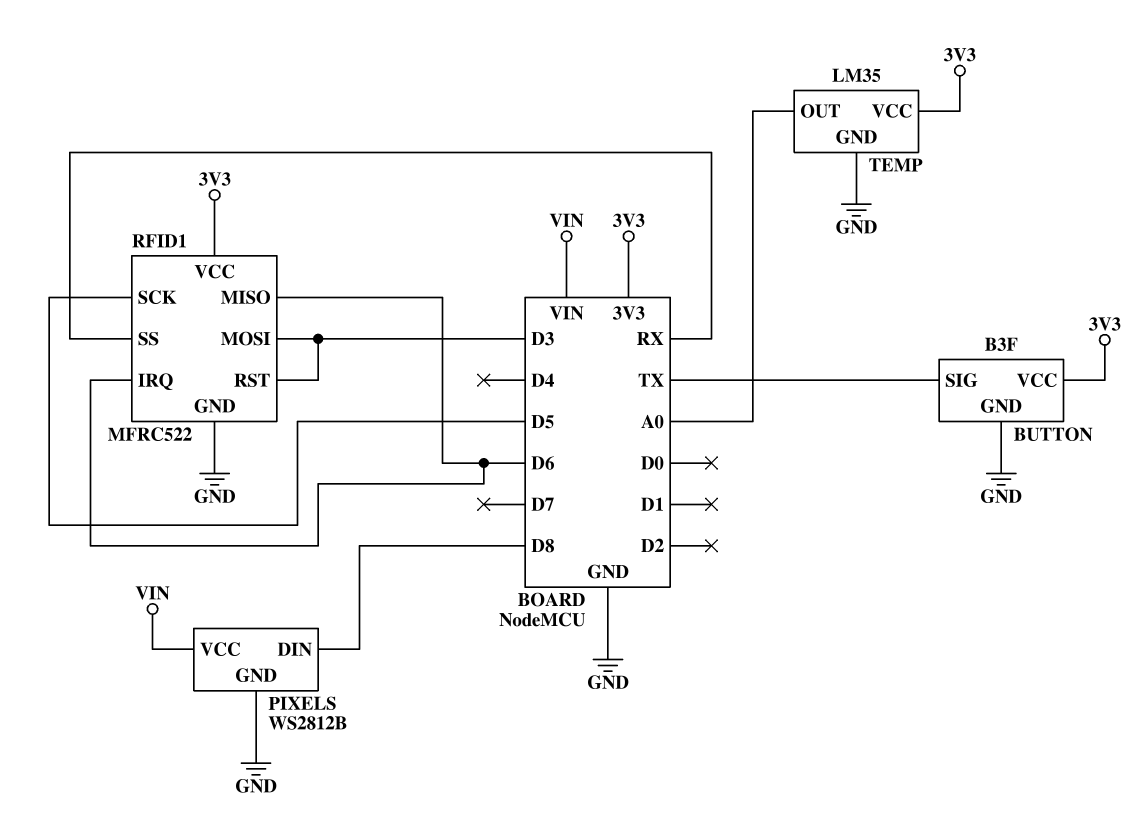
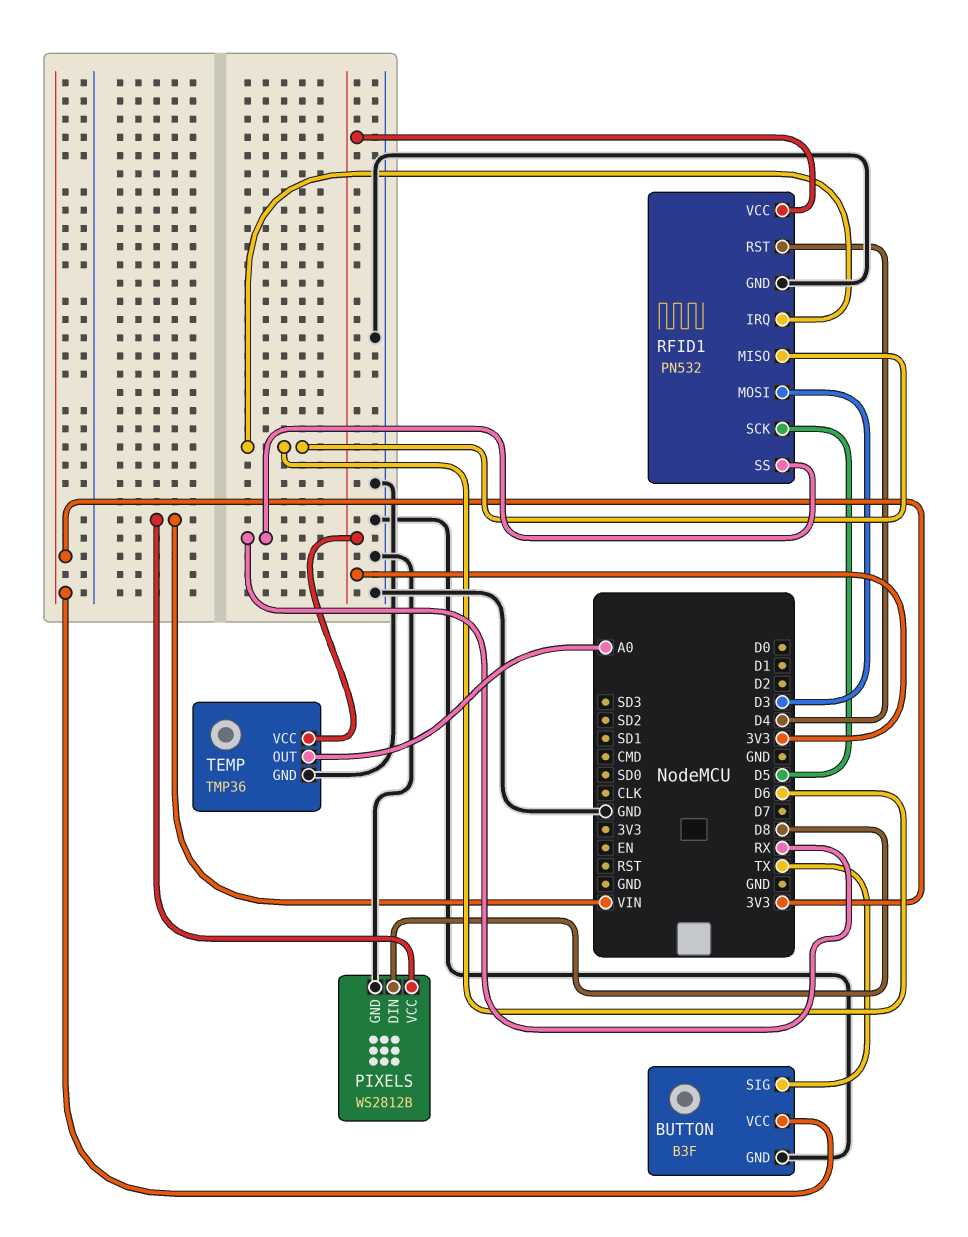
RFID1: MFRC522 -> PN532
RFID1 pin RST: D3 -> D4
TEMP: LM35 -> TMP36

